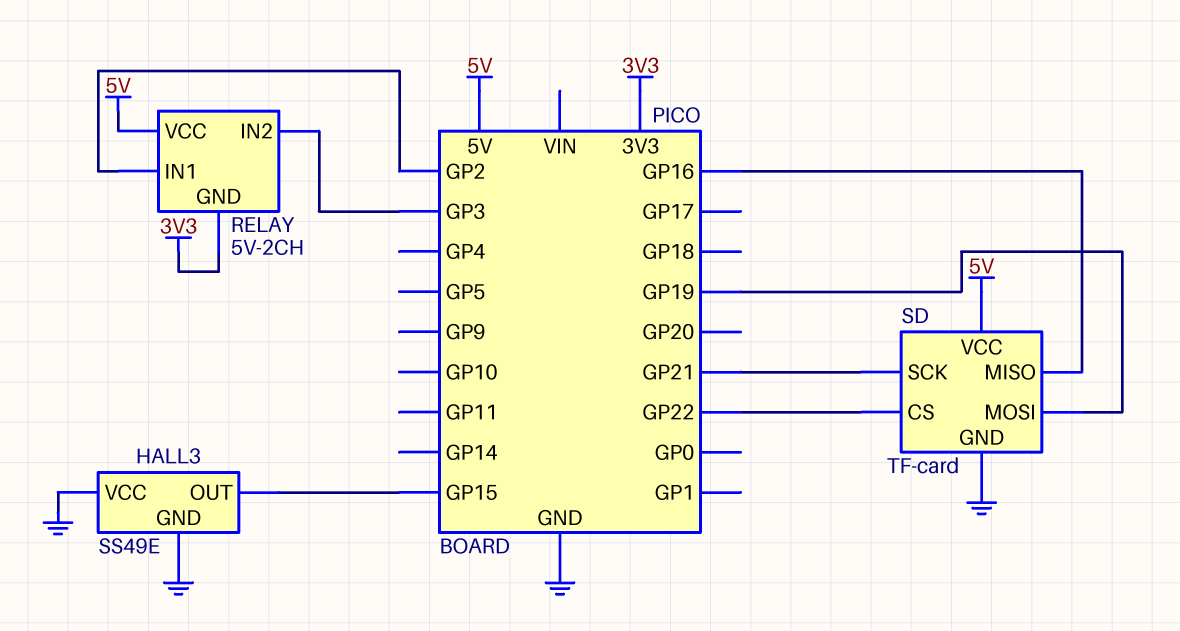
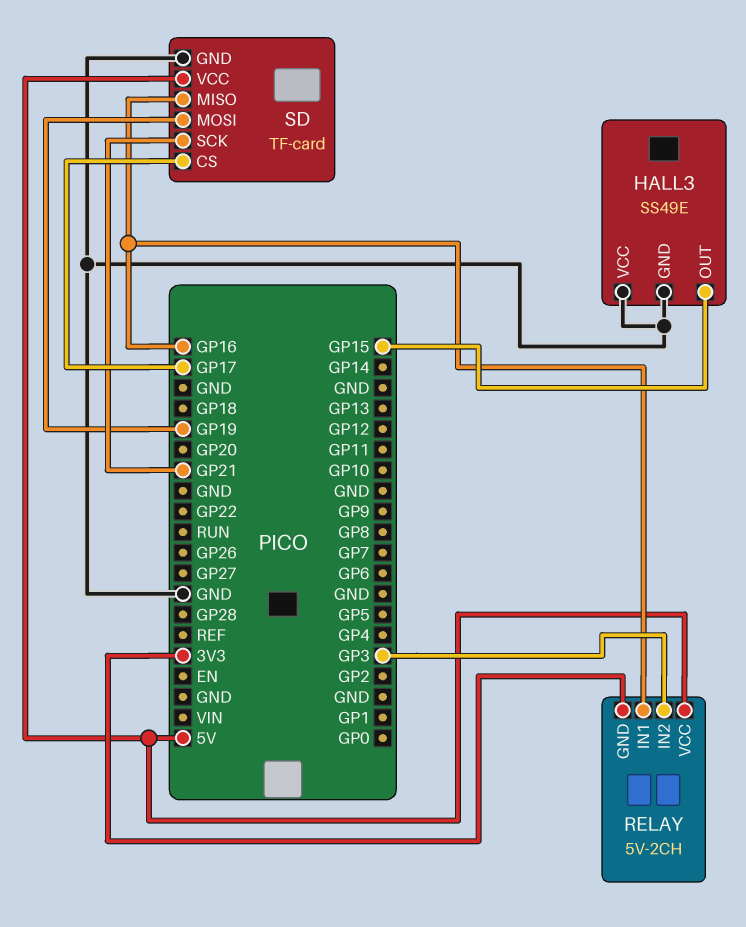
RELAY pin IN1: GP2 -> GP16
SD pin CS: GP22 -> GP17

